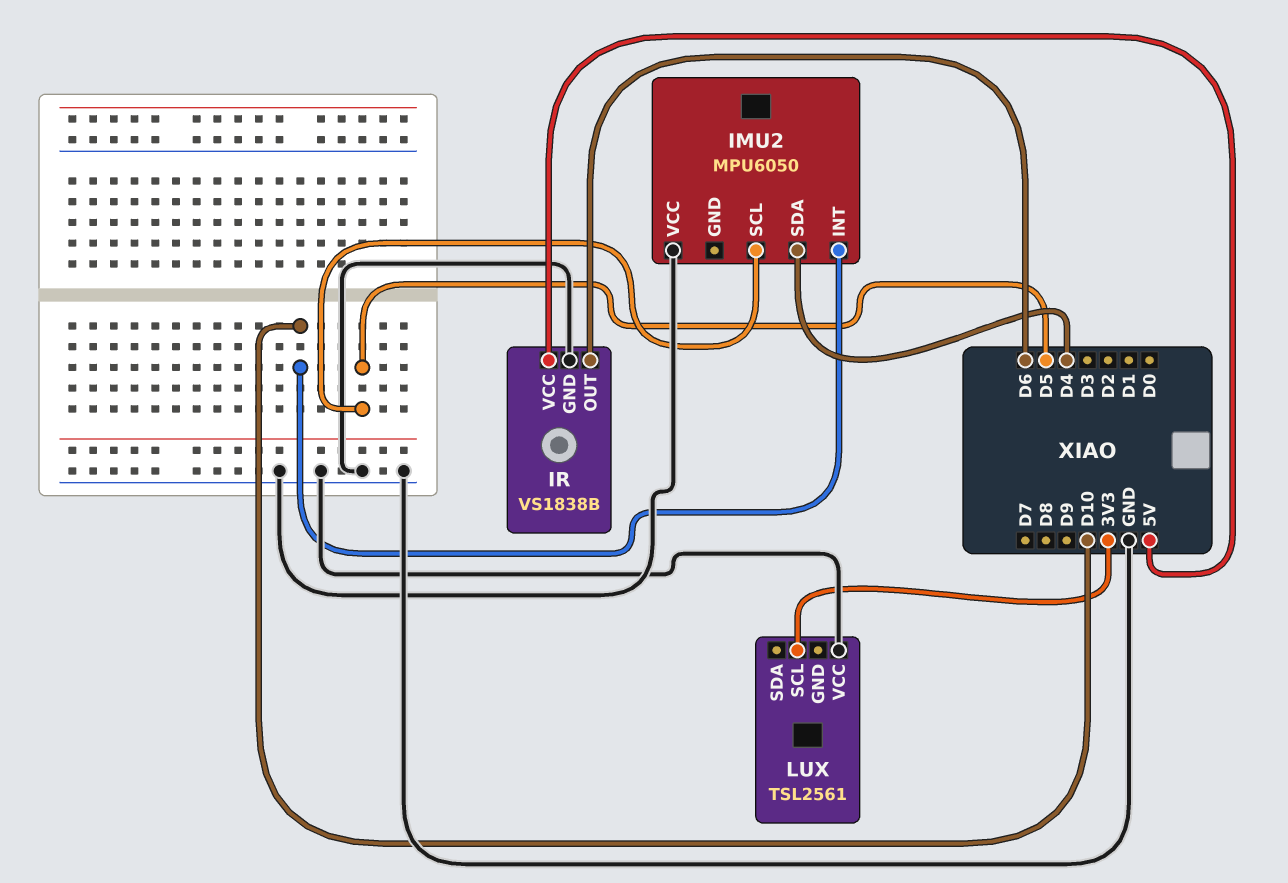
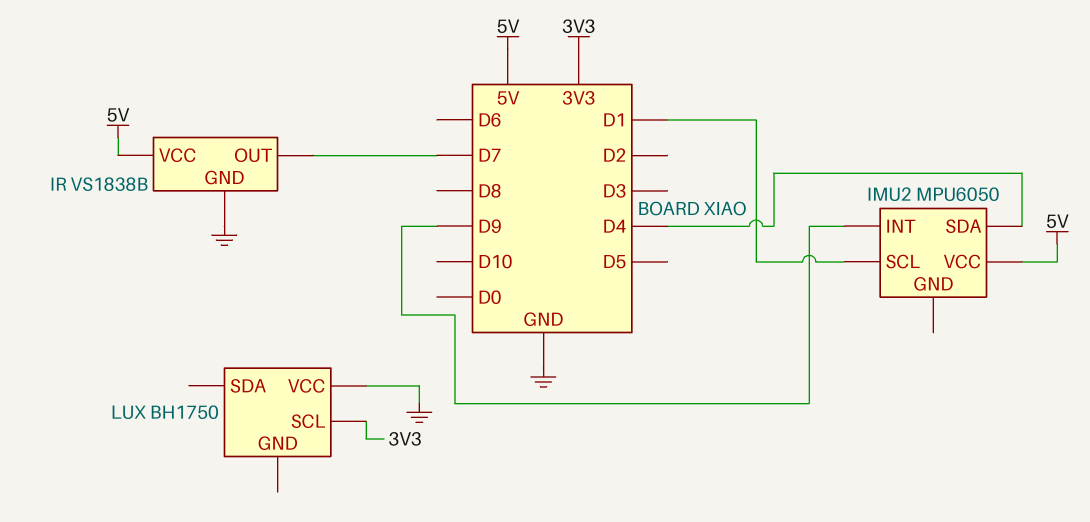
IMU2 pin INT: D10 -> D9
IMU2 pin SCL: D5 -> D1
IMU2 pin VCC: GND -> 5V
IR pin OUT: D6 -> D7
LUX: TSL2561 -> BH1750

